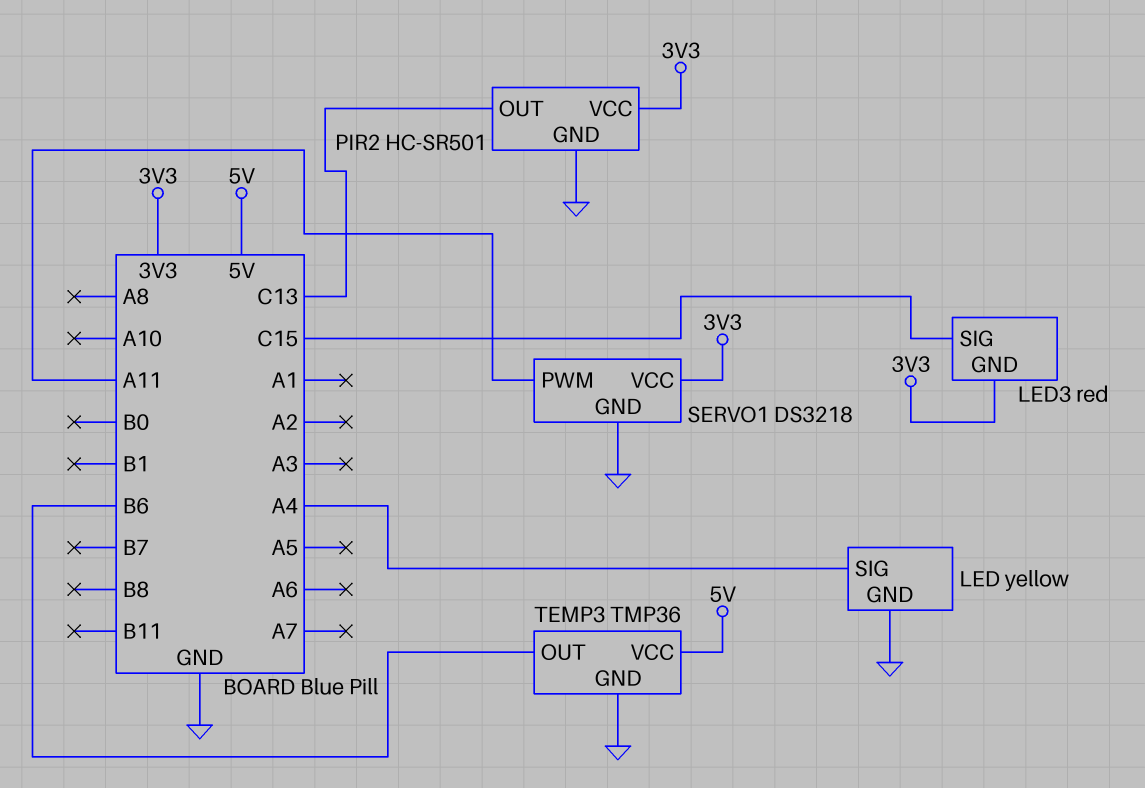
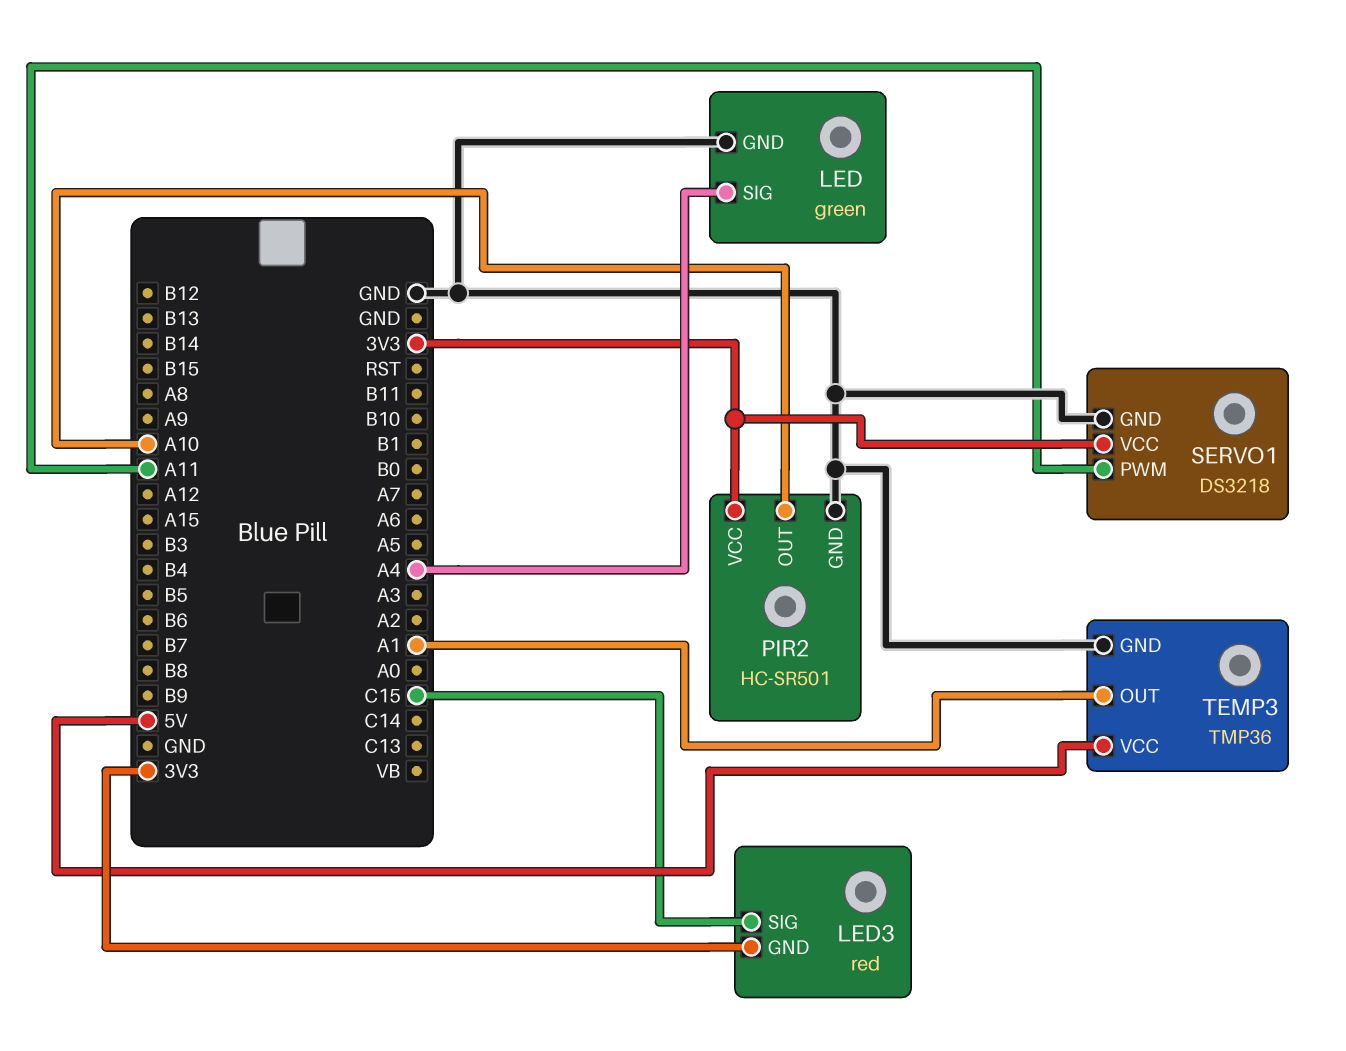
LED: yellow -> green
PIR2 pin OUT: C13 -> A10
TEMP3 pin OUT: B6 -> A1

